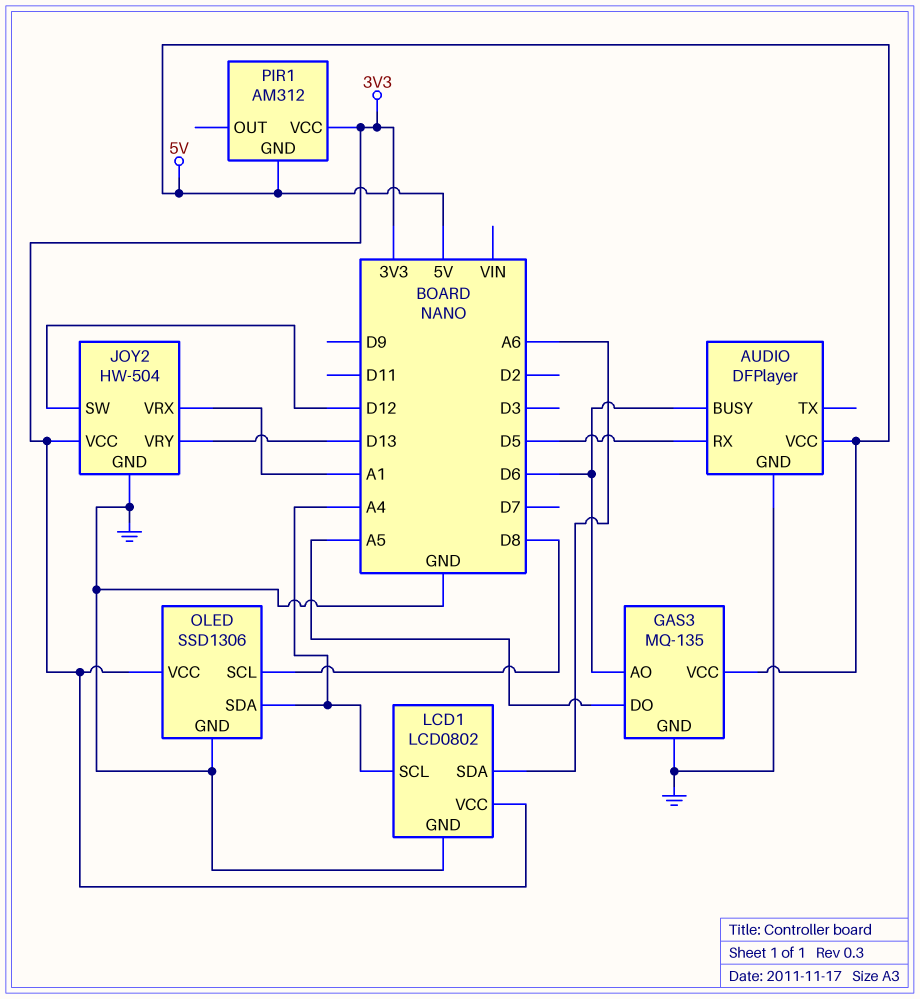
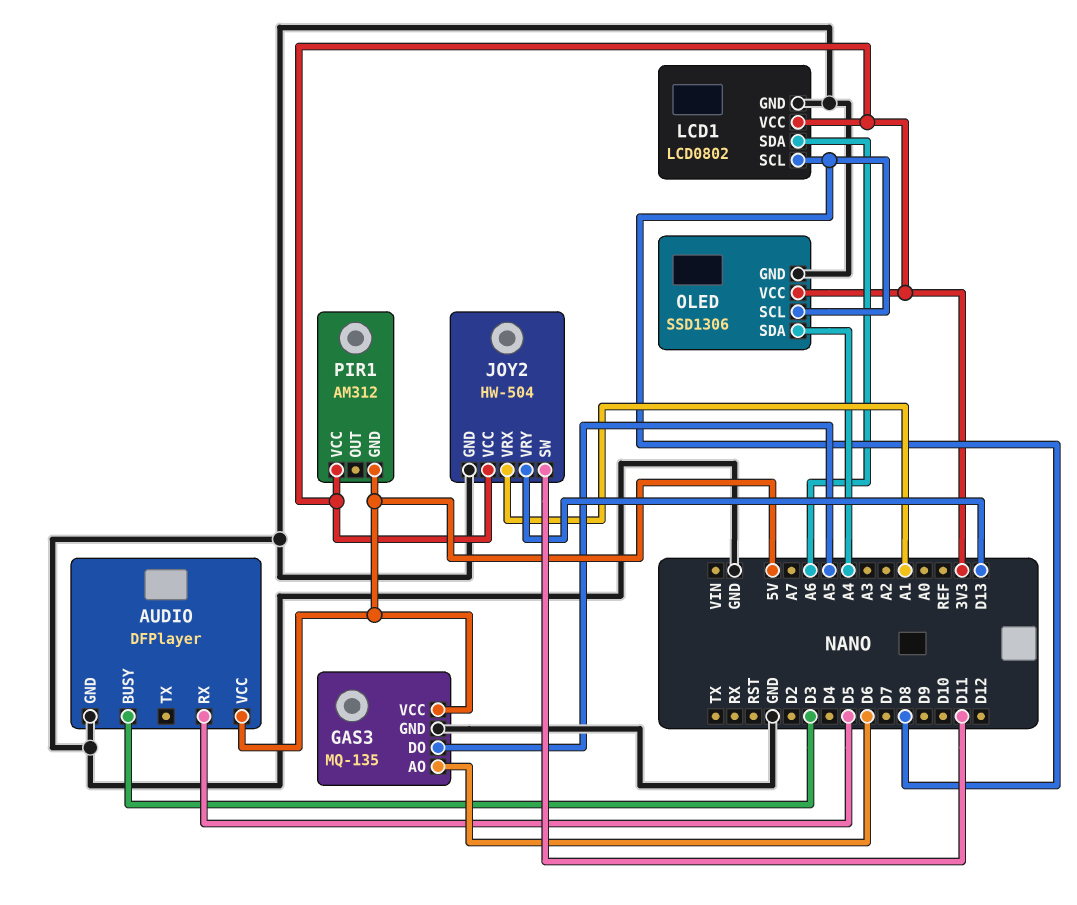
AUDIO pin BUSY: D6 -> D3
JOY2 pin SW: D12 -> D11
LCD1 pin SCL: A4 -> D8

